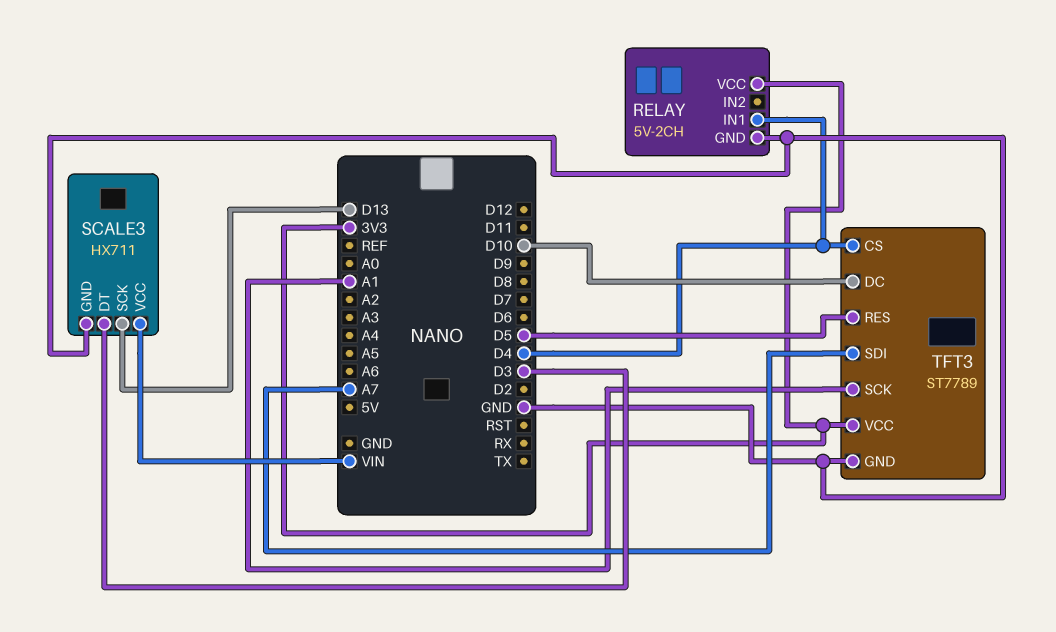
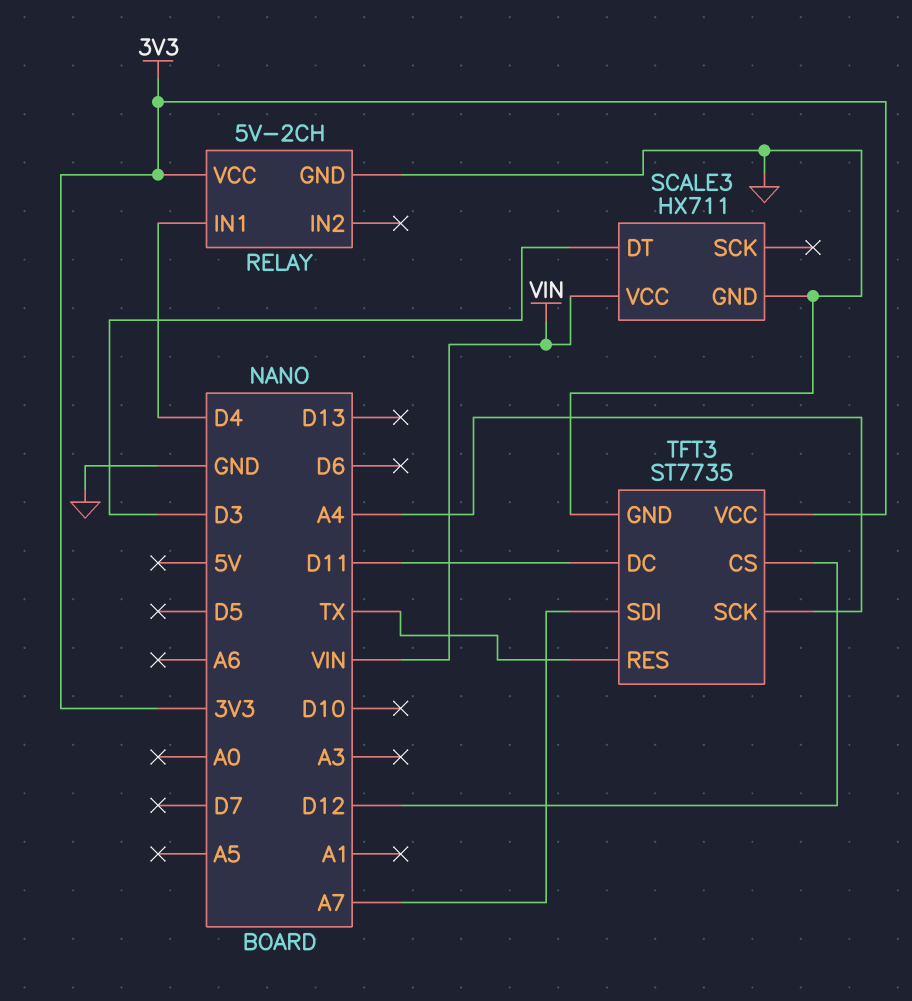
SCALE3 pin SCK: D13 -> none
TFT3: ST7789 -> ST7735
TFT3 pin CS: D4 -> D12
TFT3 pin DC: D10 -> D11
TFT3 pin RES: D5 -> TX
TFT3 pin SCK: A1 -> A4

